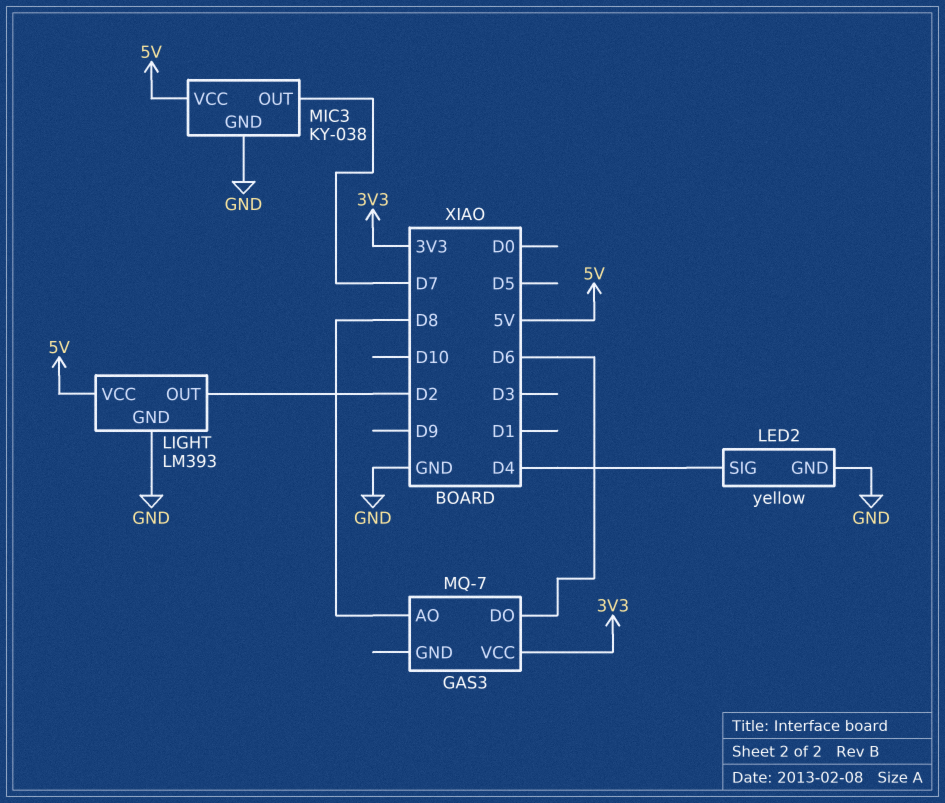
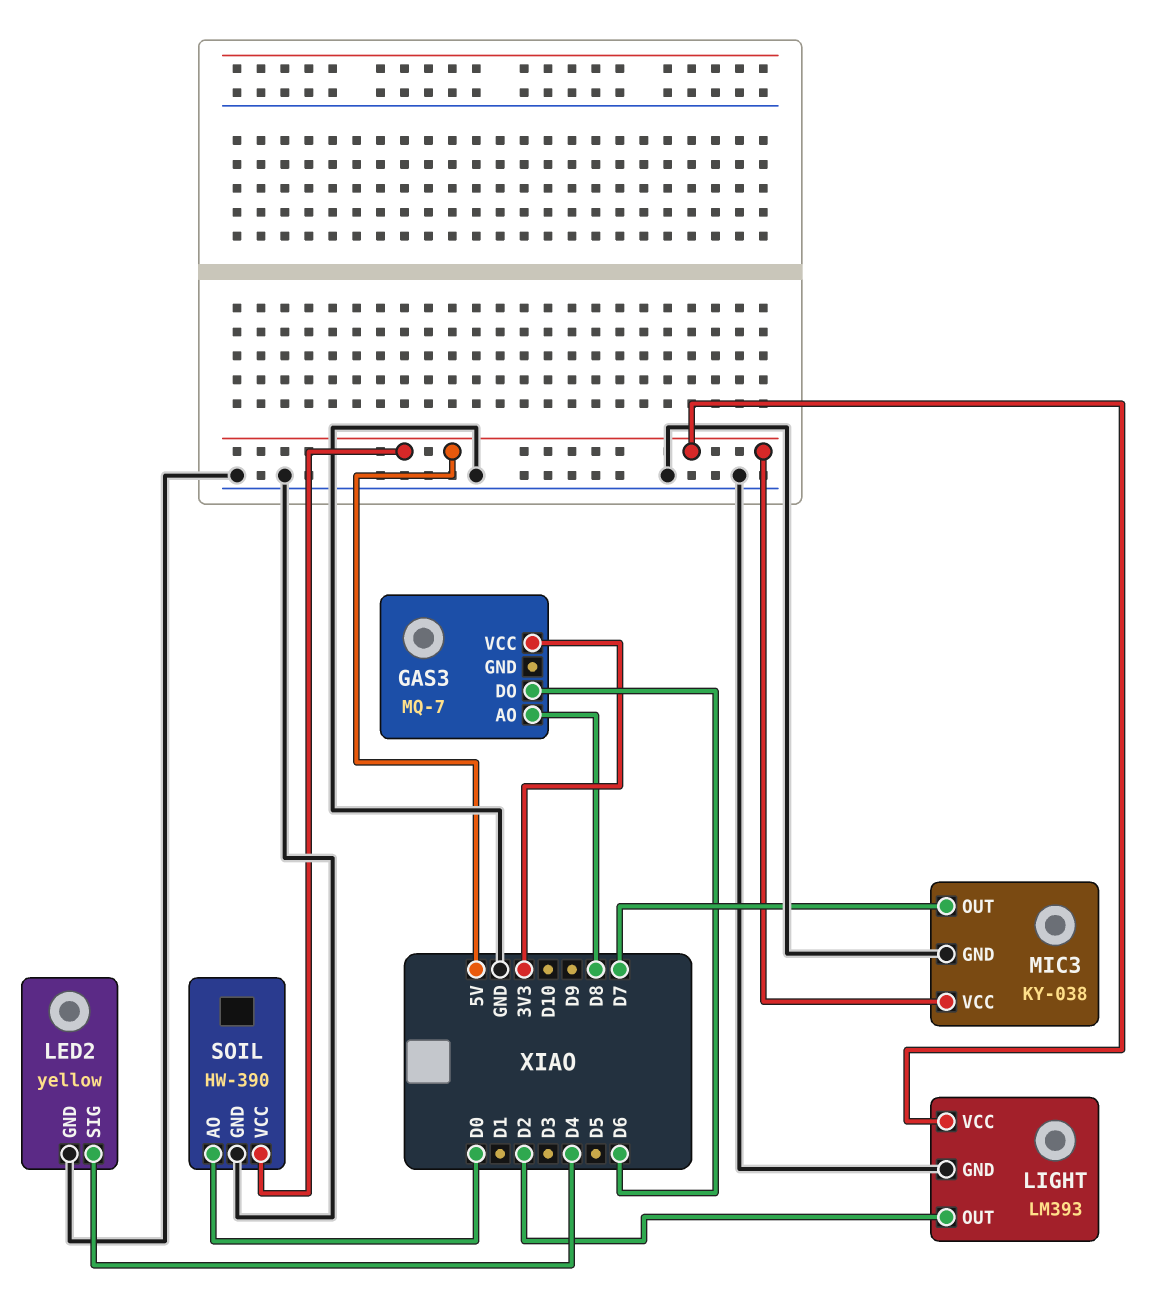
SOIL: none -> HW-390
SOIL pin AO: none -> D0
SOIL pin GND: none -> GND
SOIL pin VCC: none -> 5V

